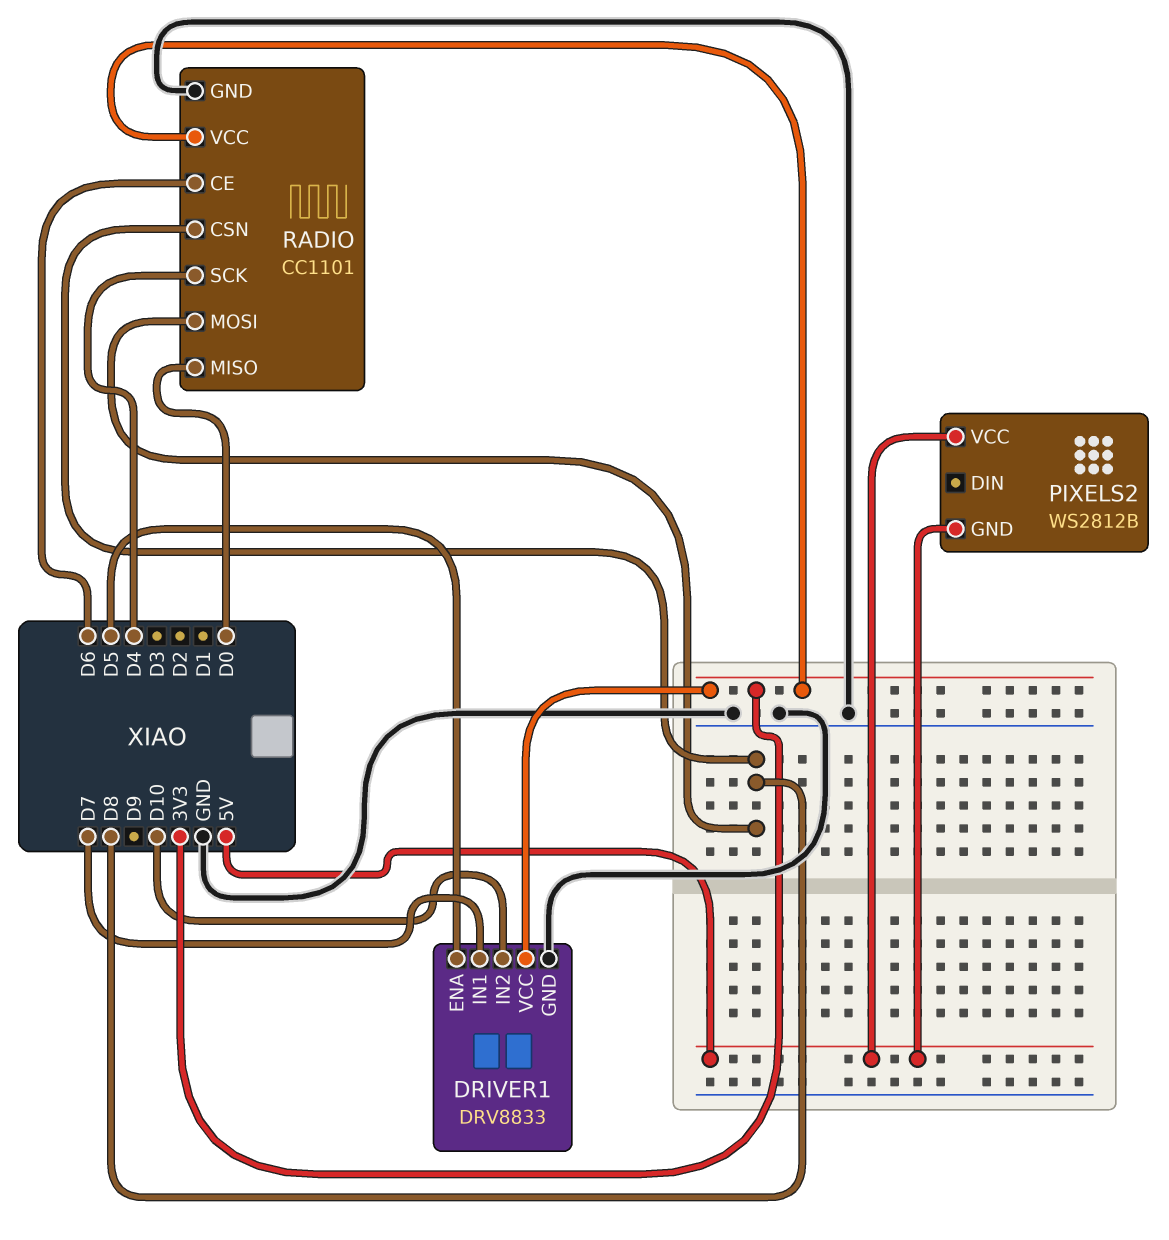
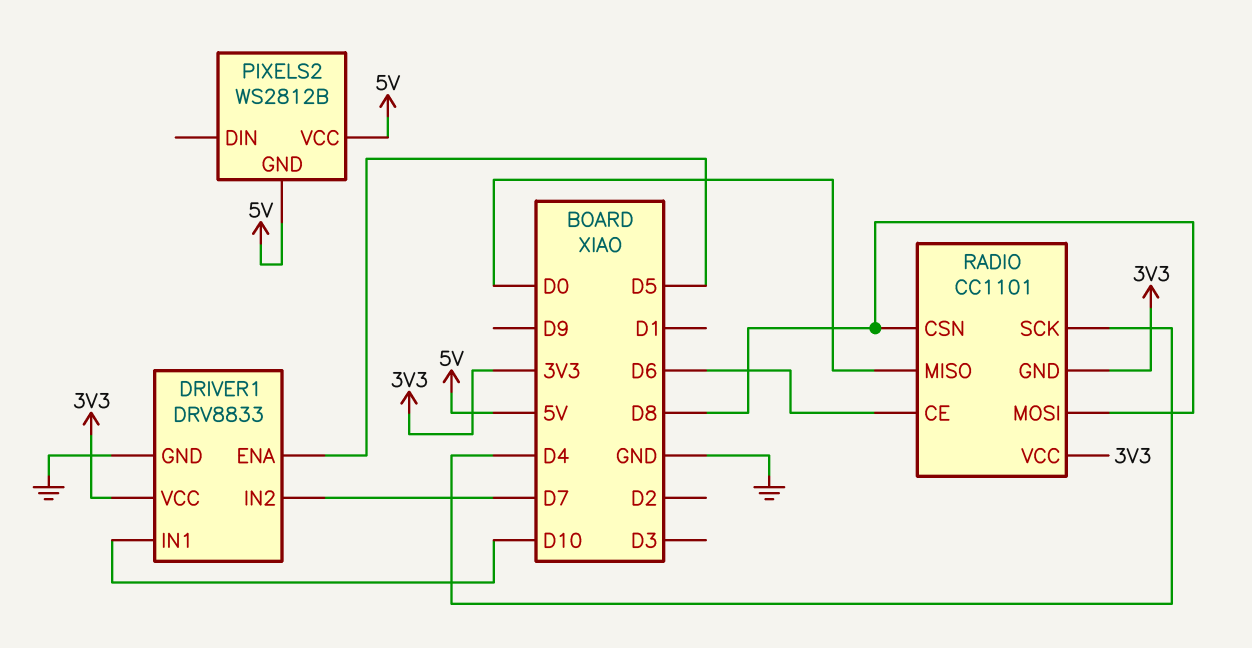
DRIVER1 pin IN1: D7 -> D10
DRIVER1 pin IN2: D10 -> D7
RADIO pin GND: GND -> 3V3

